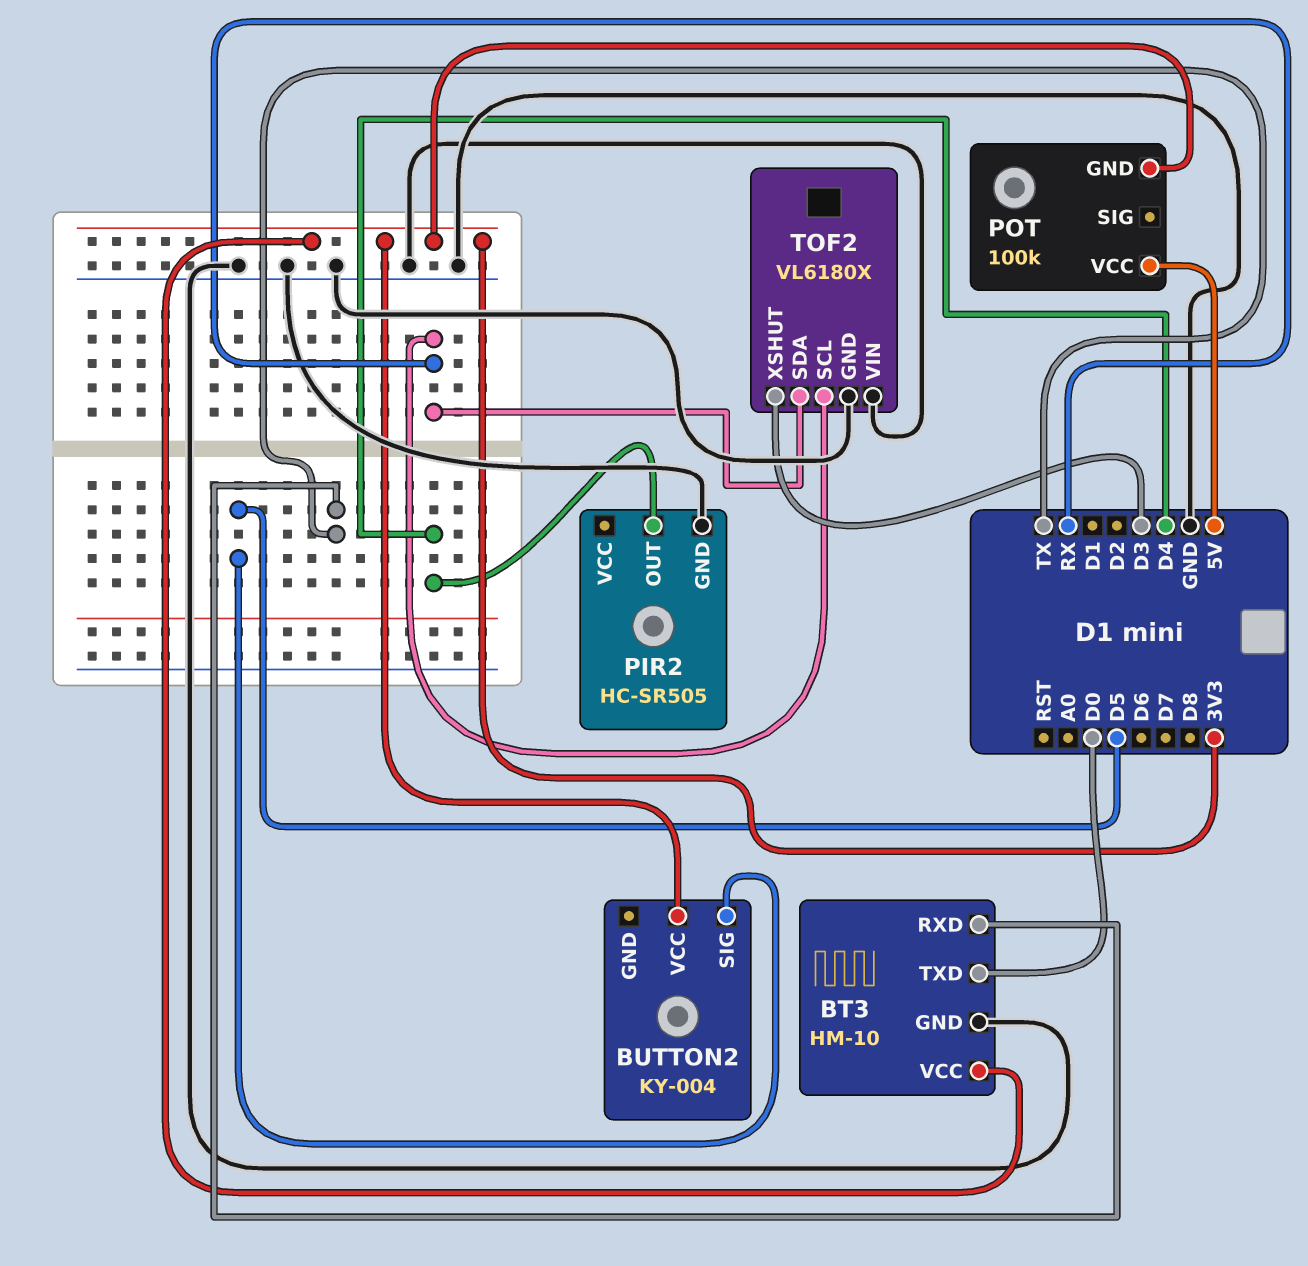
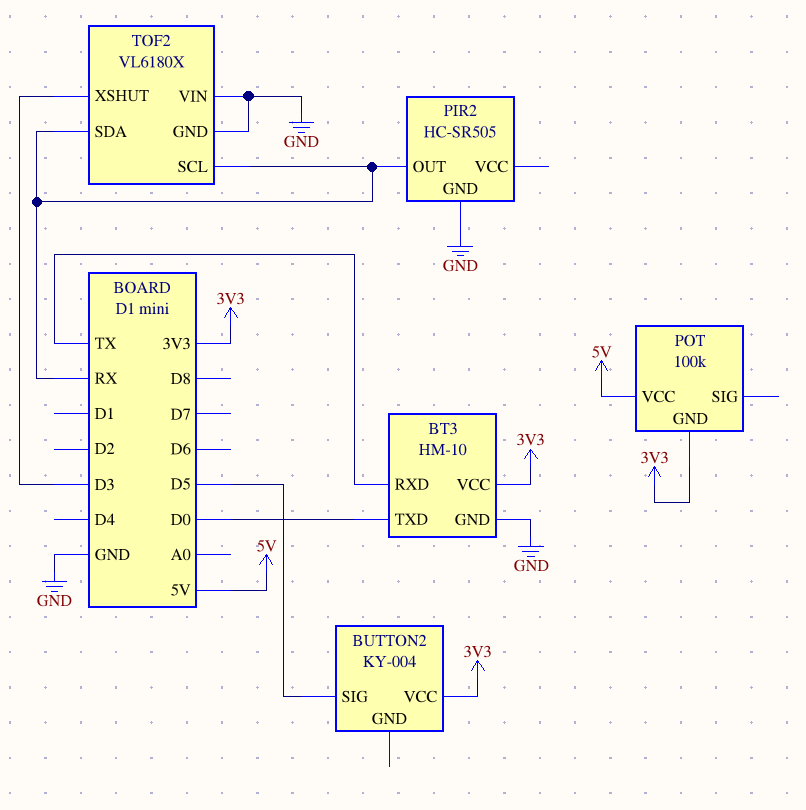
PIR2 pin OUT: D4 -> RX

